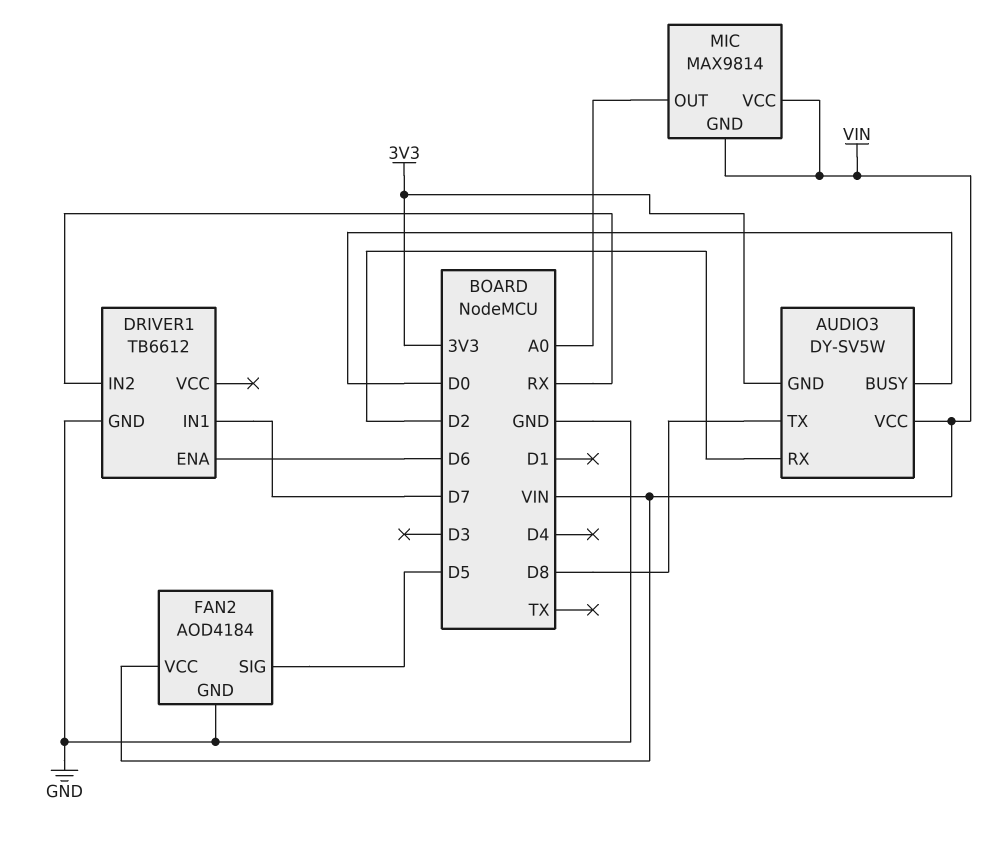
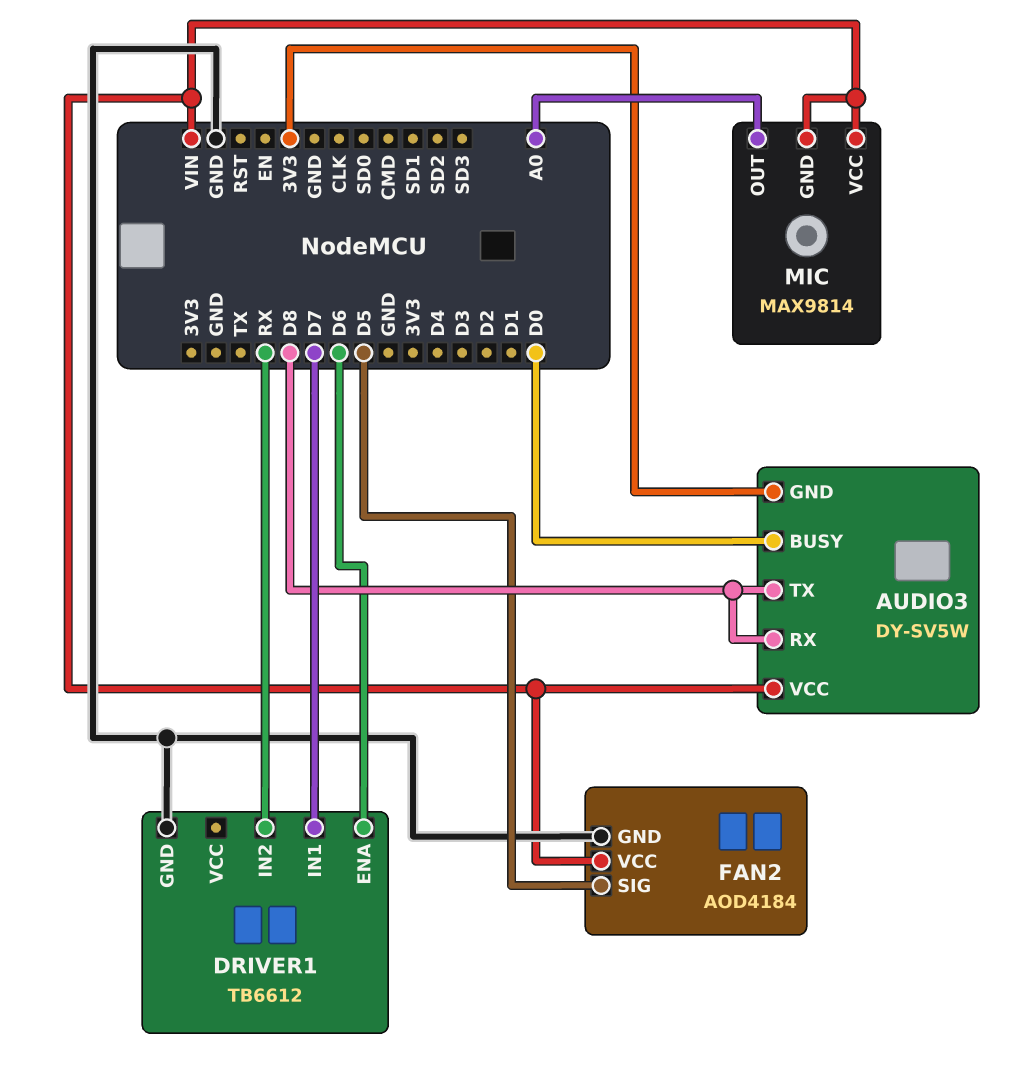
AUDIO3 pin RX: D2 -> D8

